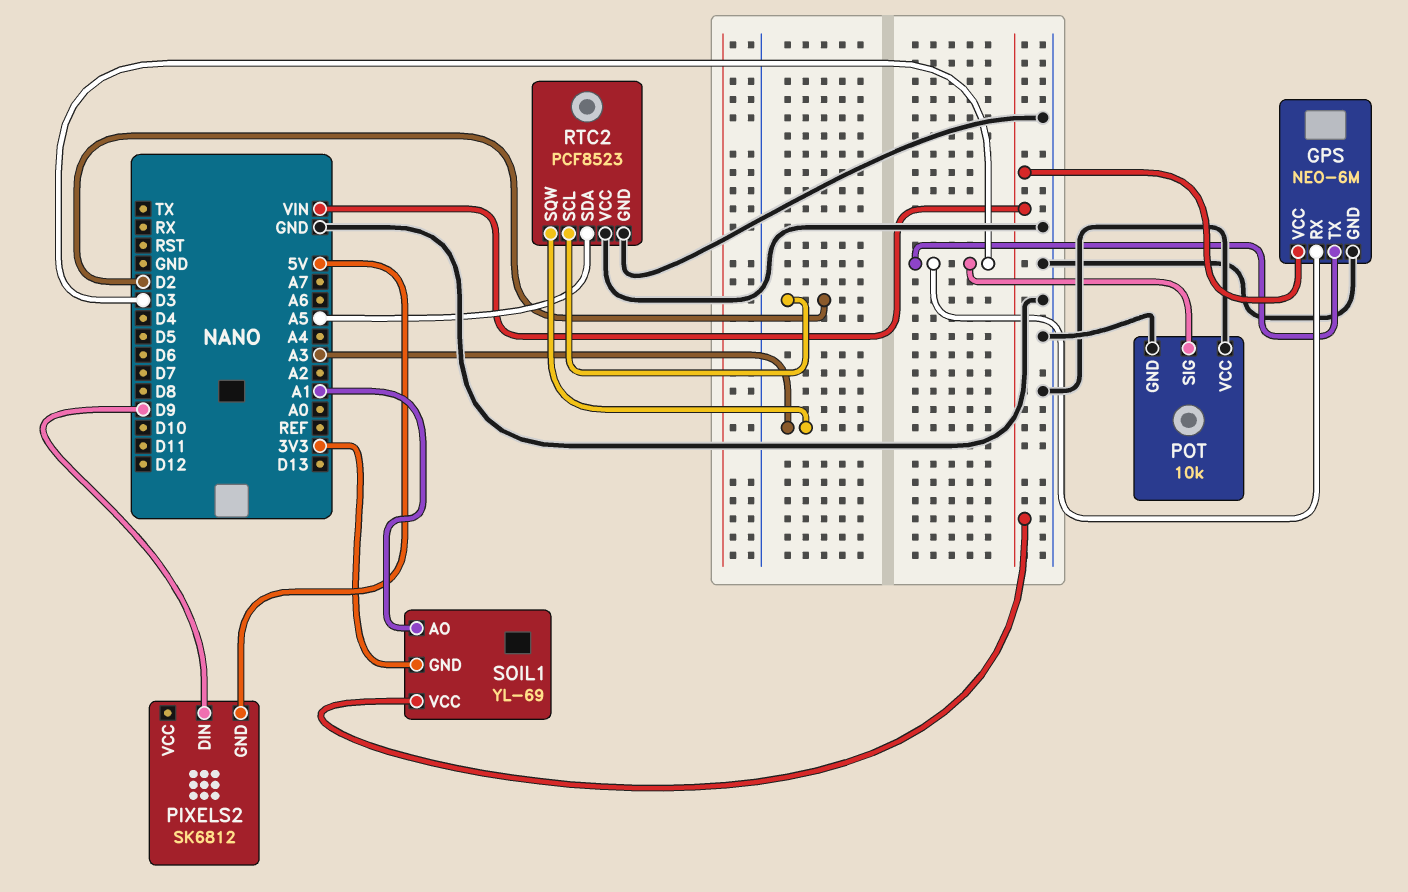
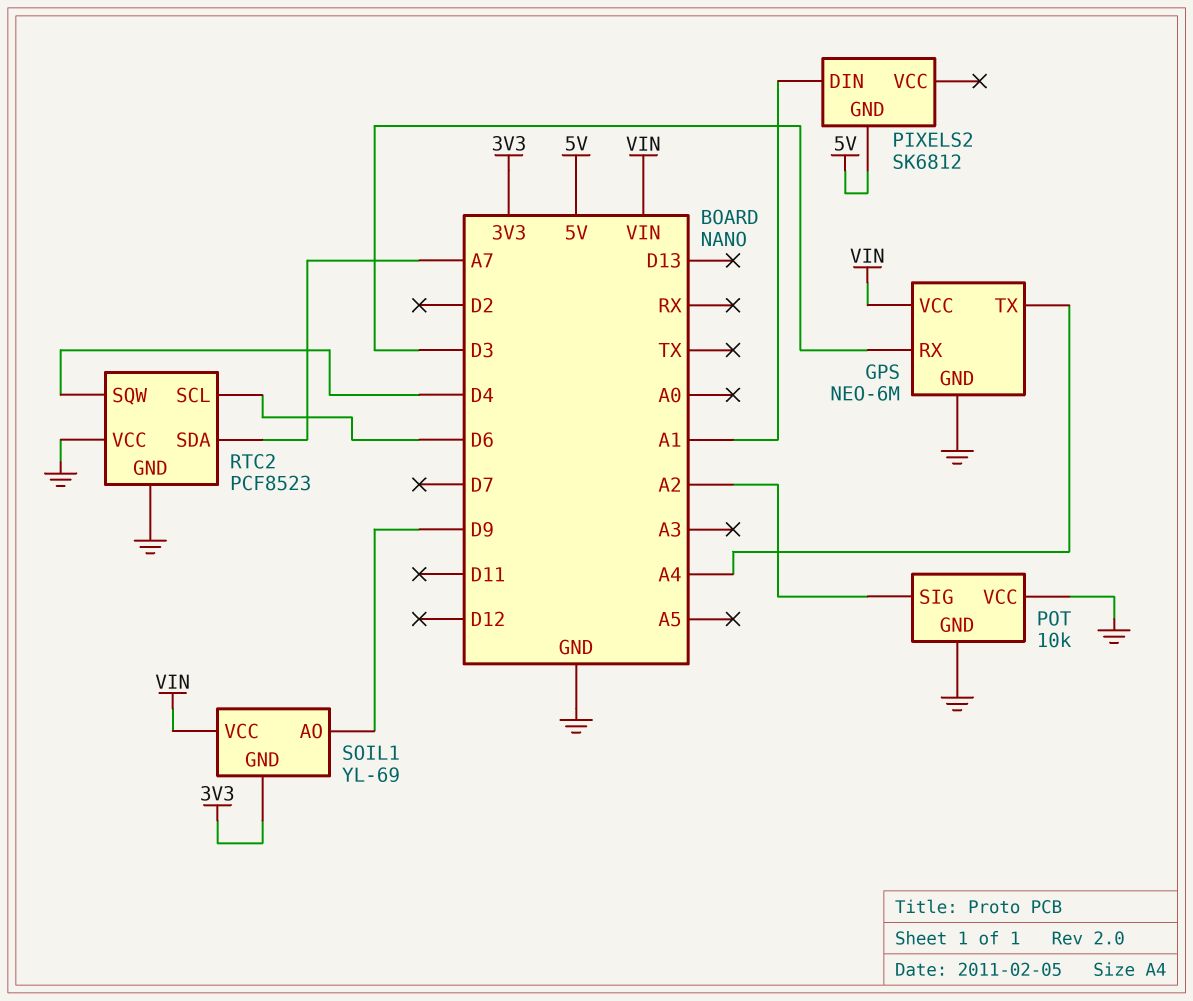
GPS pin TX: D3 -> A4
PIXELS2 pin DIN: D9 -> A1
POT pin SIG: D3 -> A2
RTC2 pin SCL: D2 -> D6
RTC2 pin SDA: A5 -> A7
RTC2 pin SQW: A3 -> D4
SOIL1 pin AO: A1 -> D9

